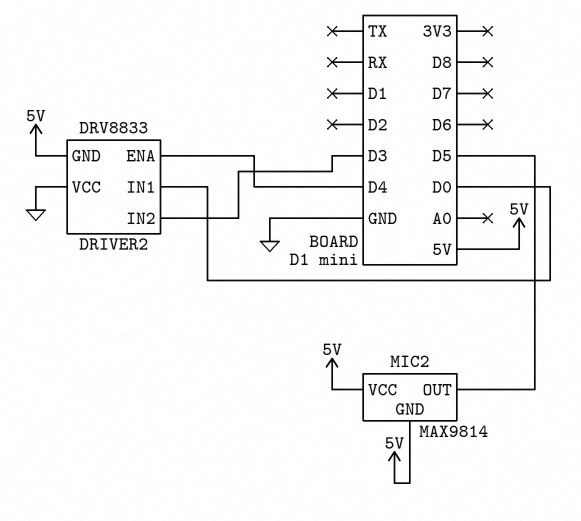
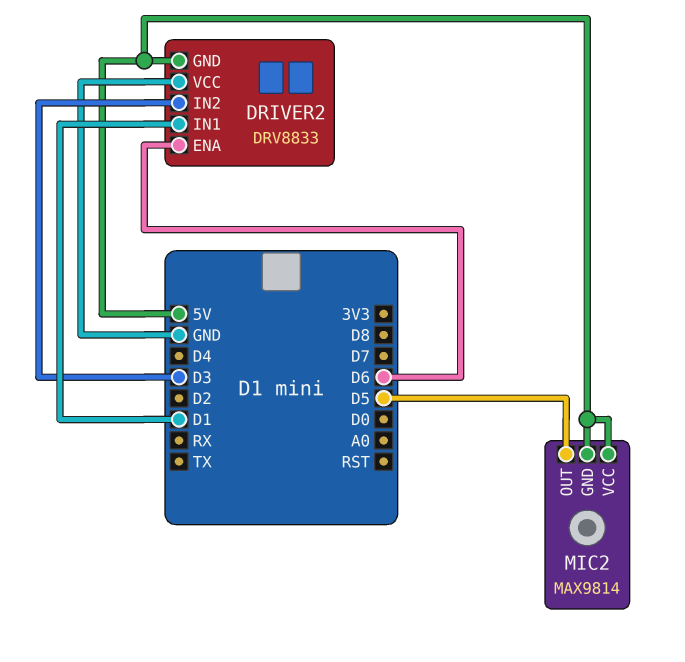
DRIVER2 pin ENA: D4 -> D6
DRIVER2 pin IN1: D0 -> D1

